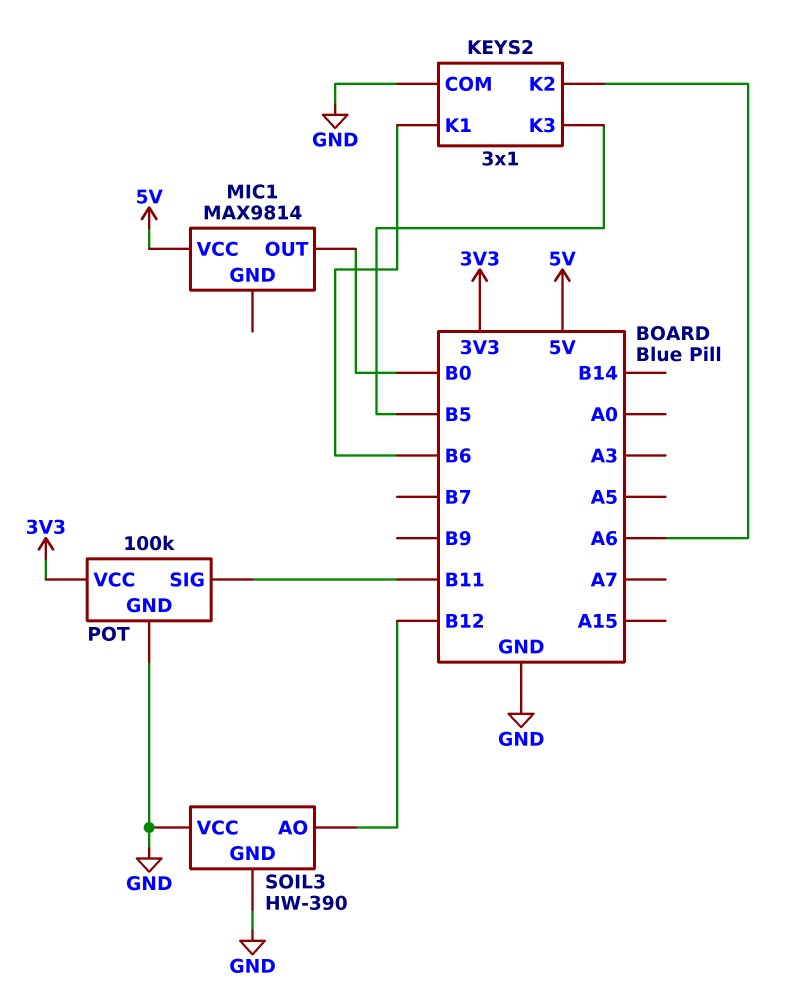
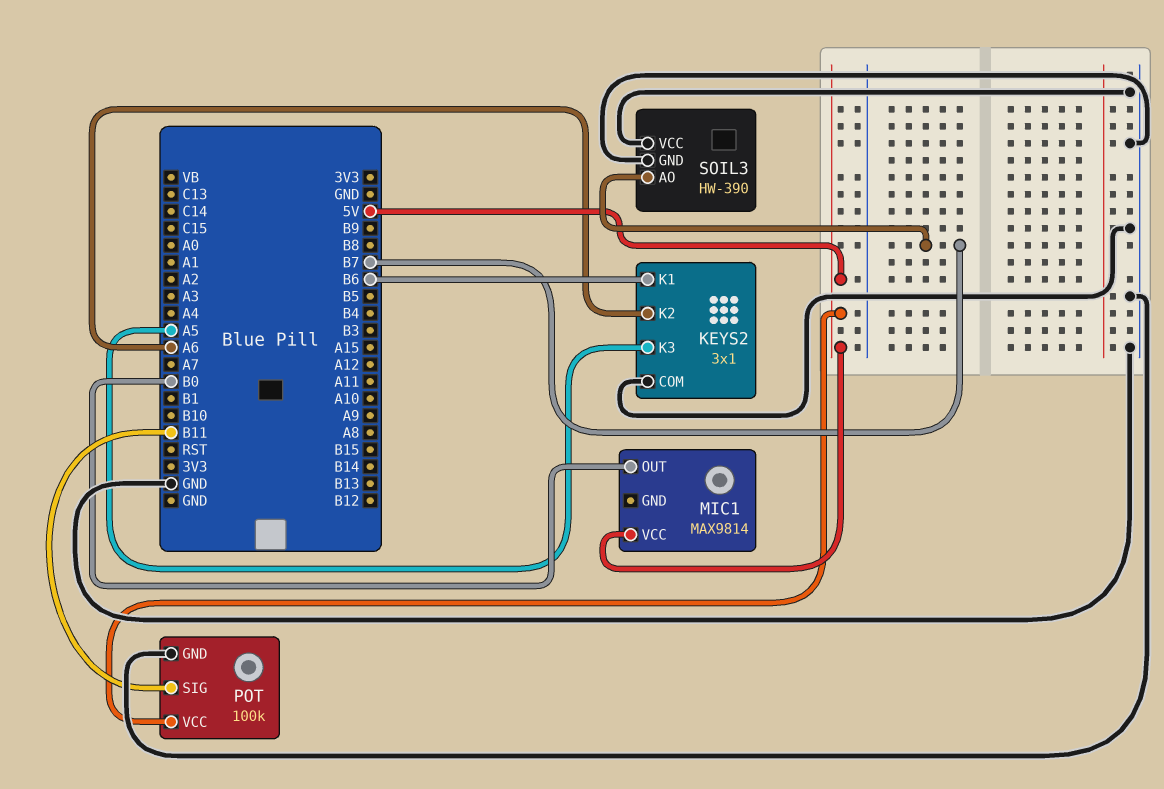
KEYS2 pin K3: B5 -> A5
POT pin VCC: 3V3 -> 5V
SOIL3 pin AO: B12 -> B7

